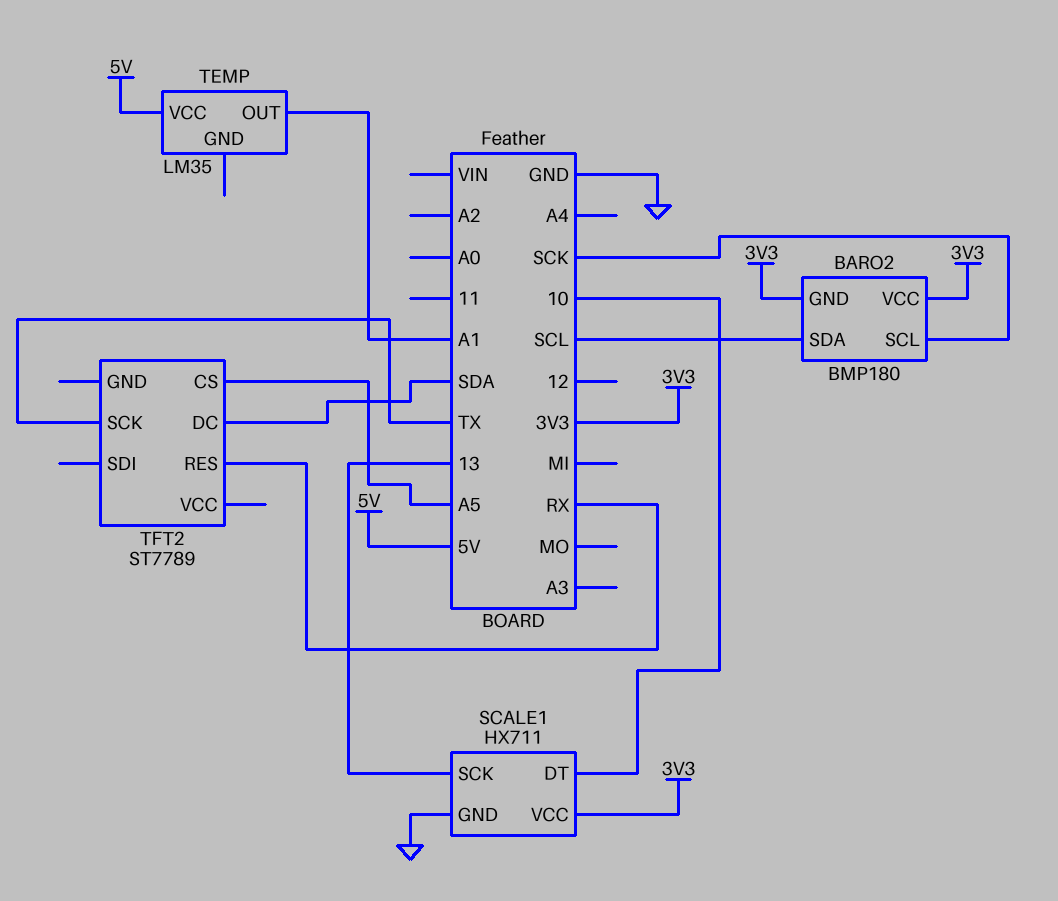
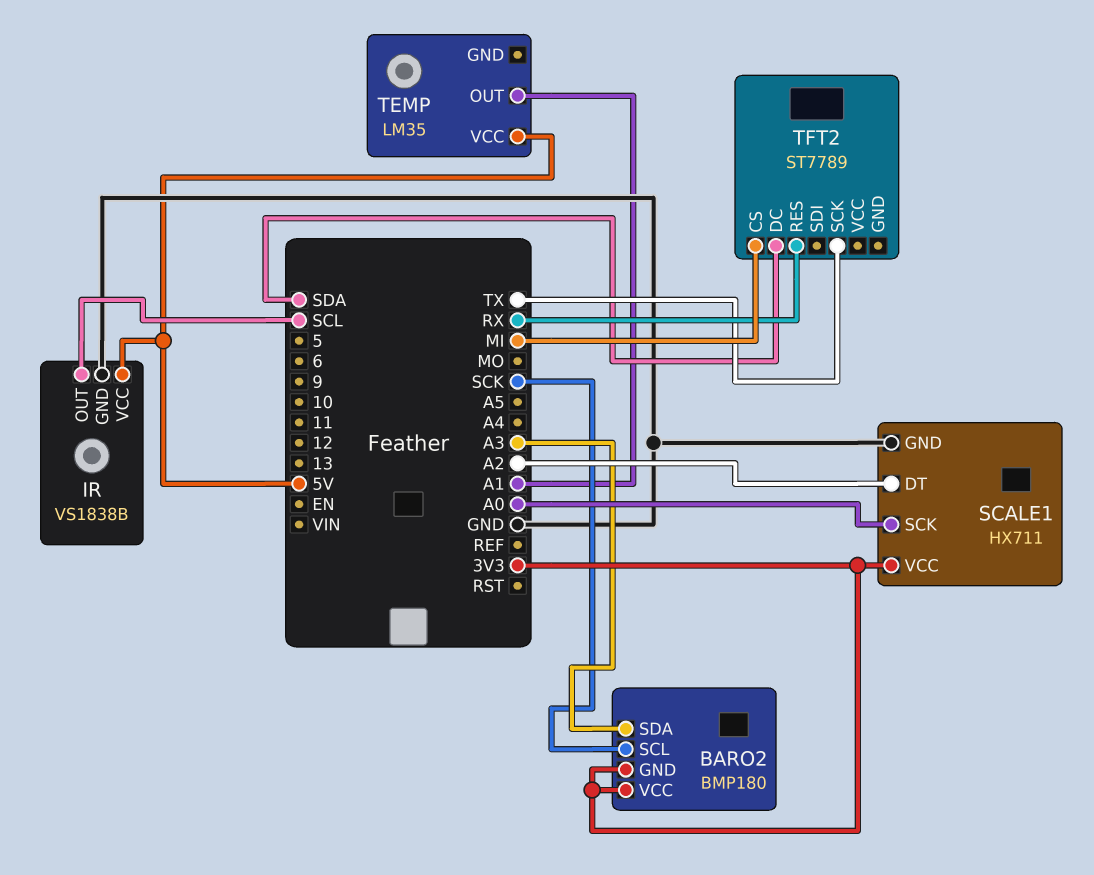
BARO2 pin SDA: SCL -> A3
IR: none -> VS1838B
IR pin GND: none -> GND
IR pin OUT: none -> SCL
IR pin VCC: none -> 5V
SCALE1 pin DT: 10 -> A2
SCALE1 pin SCK: 13 -> A0
TFT2 pin CS: A5 -> MI

